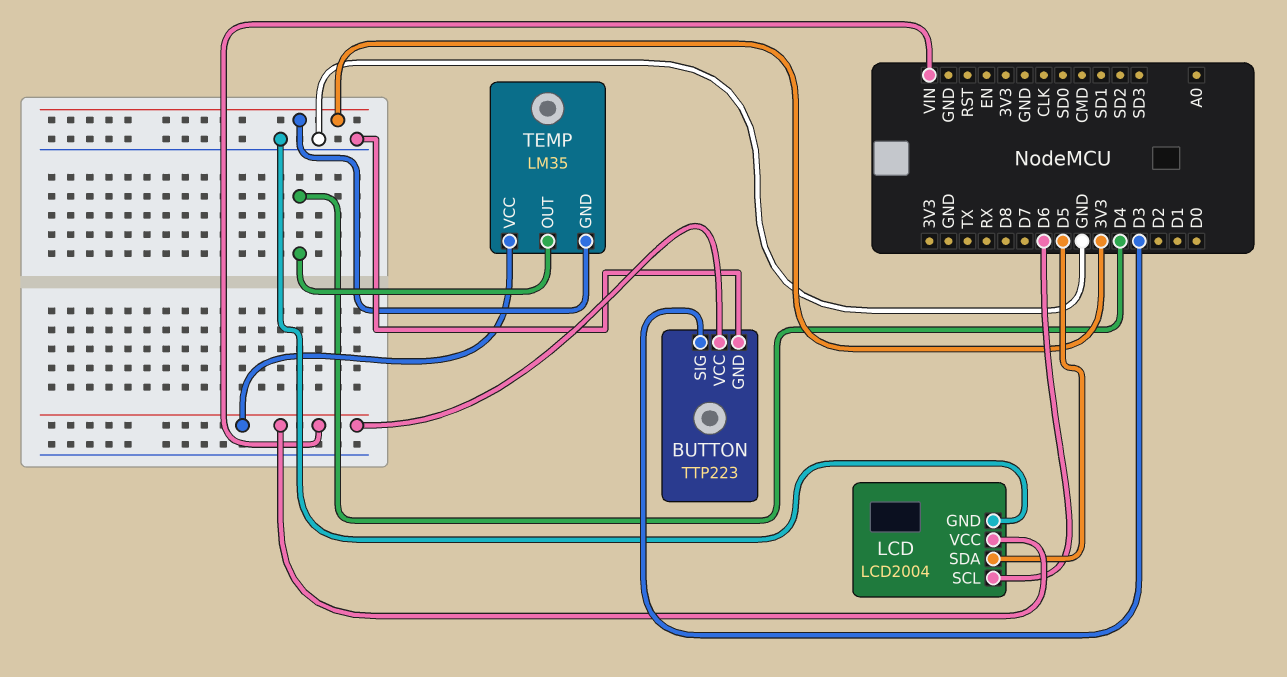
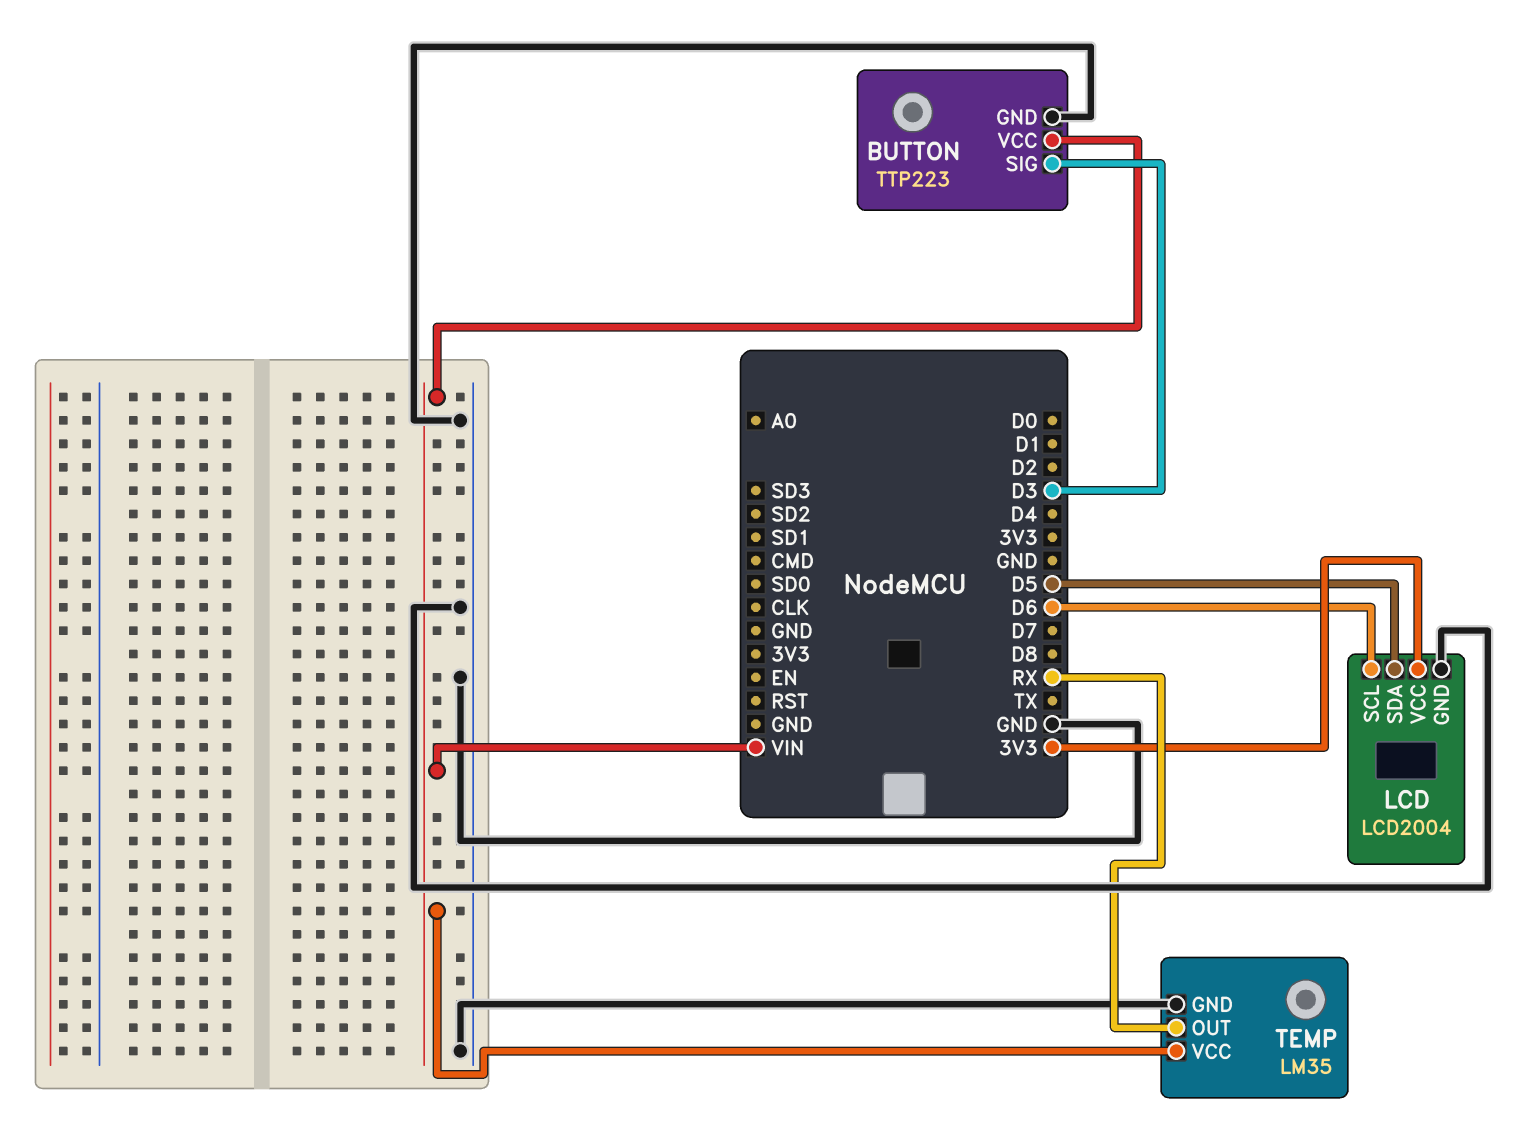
LCD pin VCC: VIN -> 3V3
TEMP pin GND: 3V3 -> GND
TEMP pin OUT: D4 -> RX

